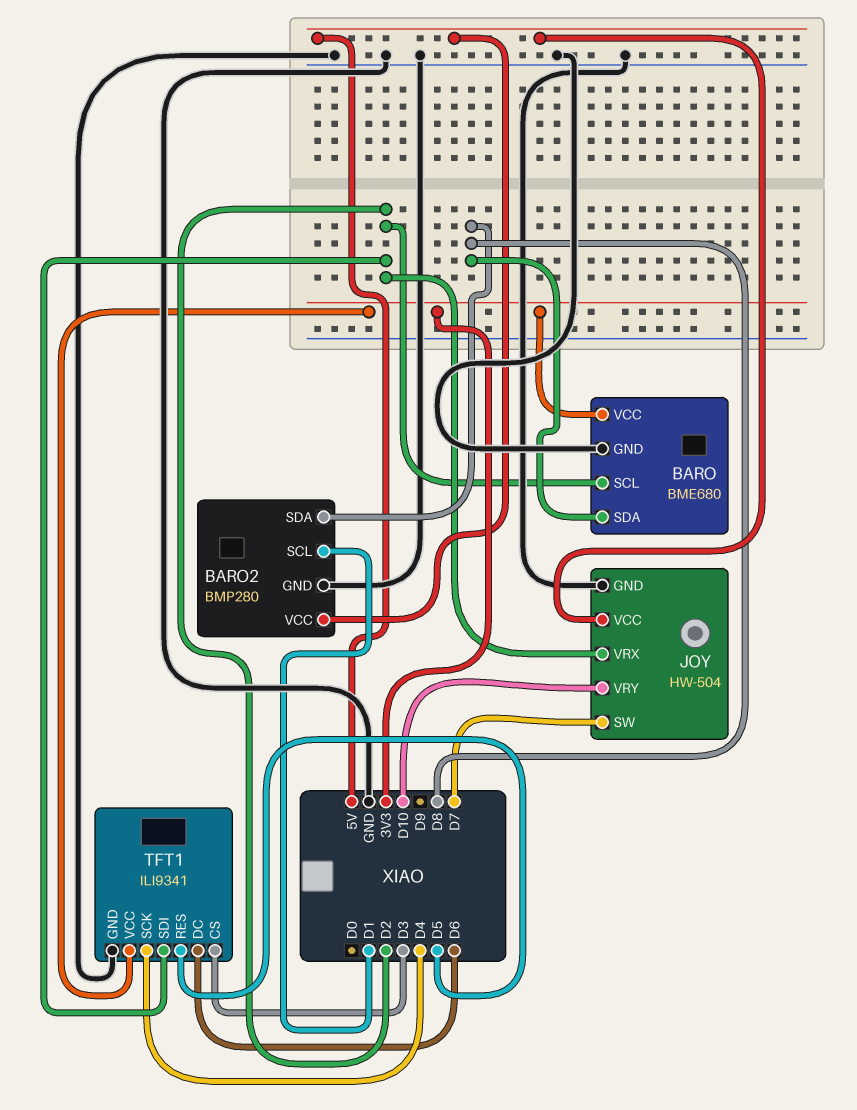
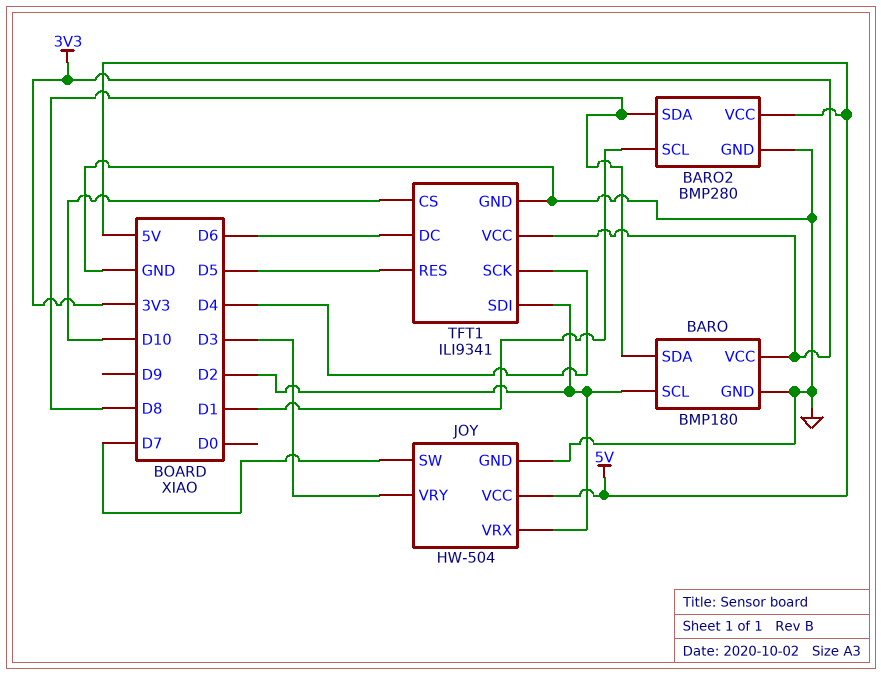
BARO: BME680 -> BMP180
JOY pin VRY: D10 -> D3
TFT1 pin CS: D3 -> D10

